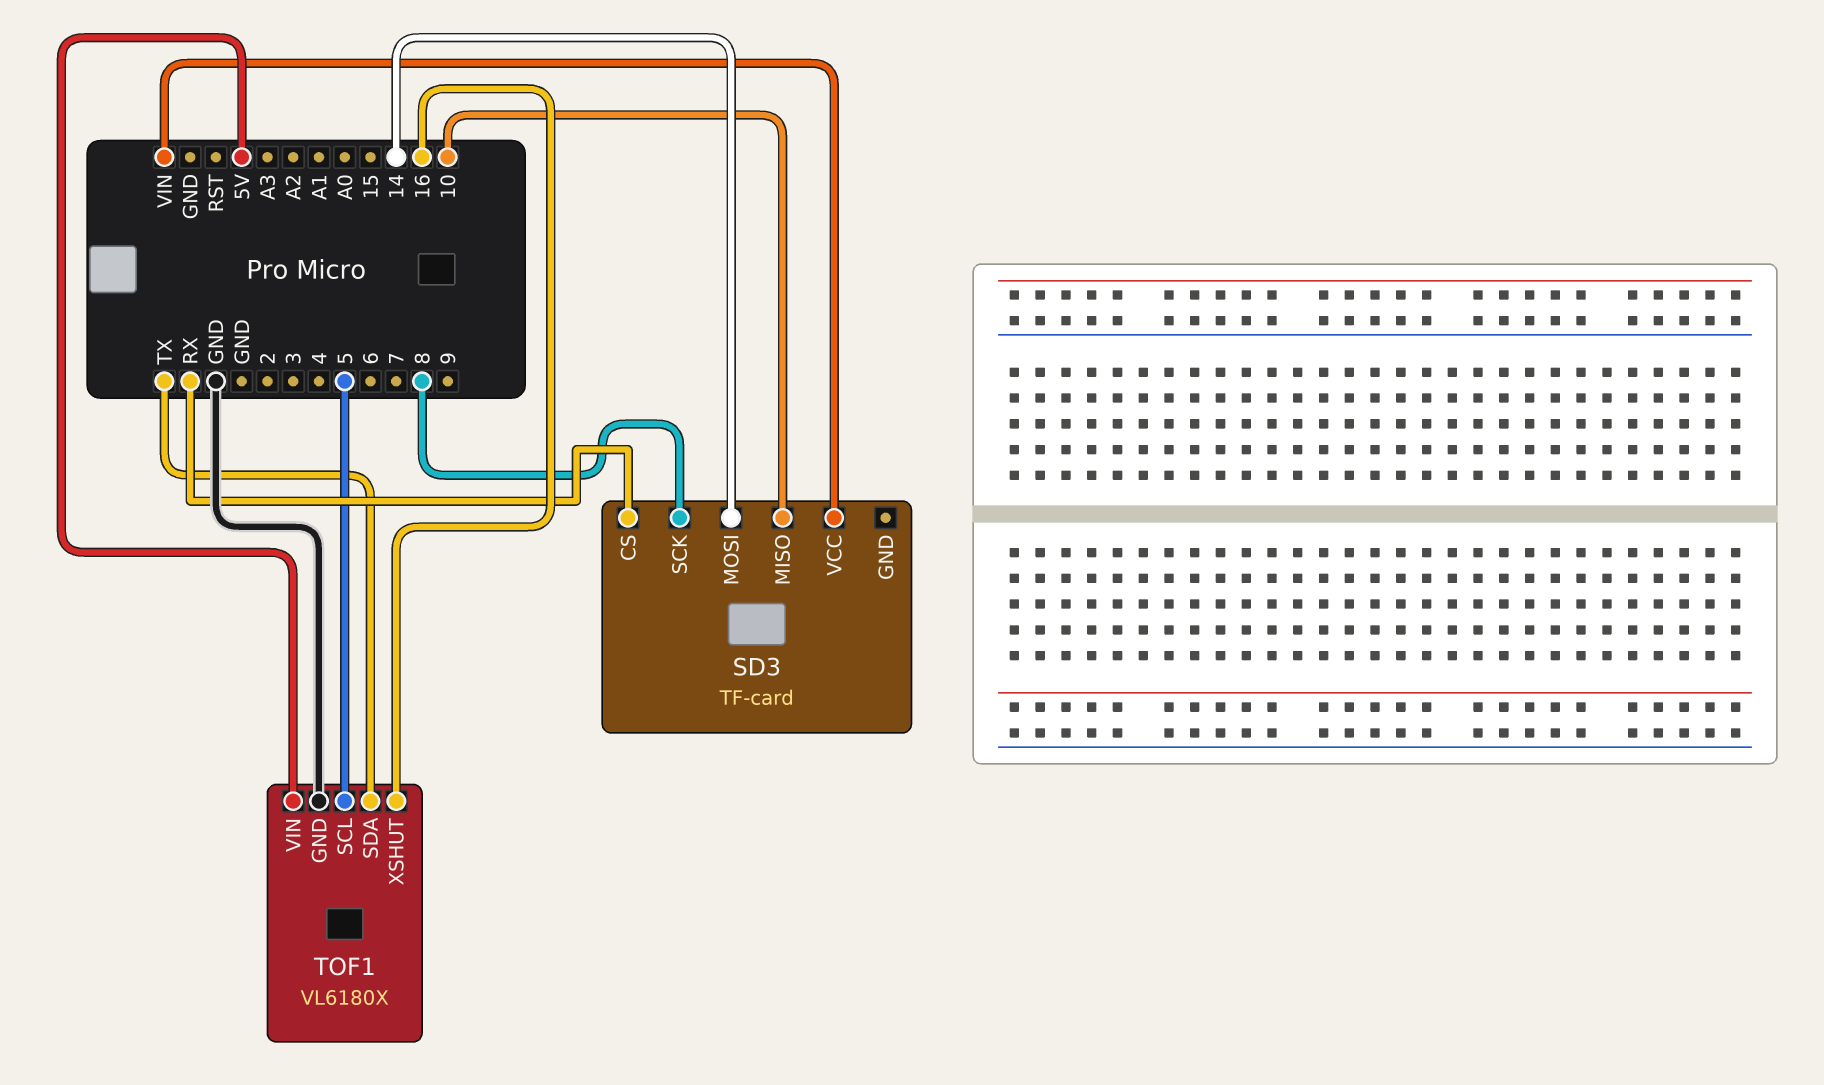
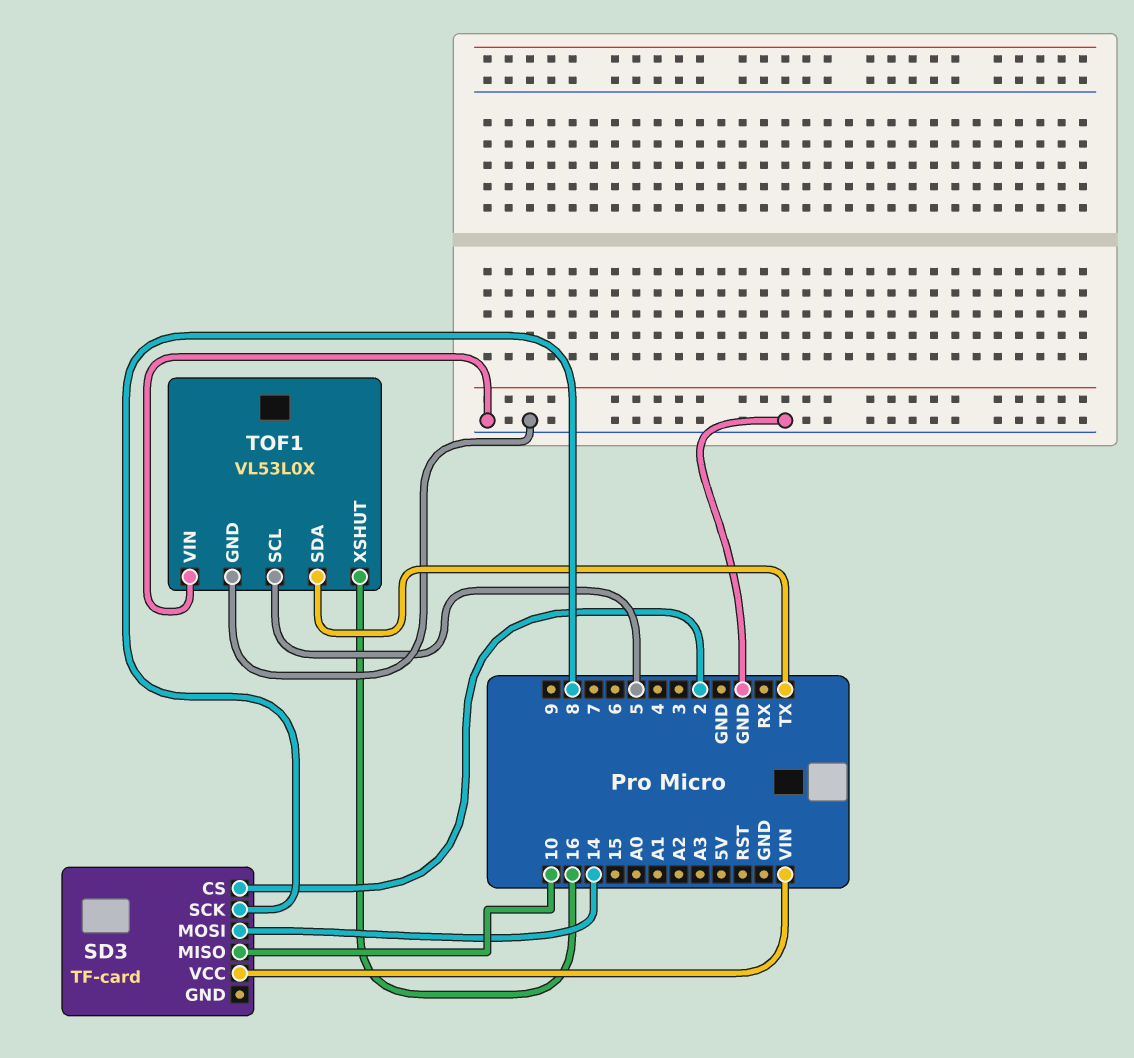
SD3 pin CS: RX -> 2
TOF1: VL6180X -> VL53L0X
TOF1 pin VIN: 5V -> GND

